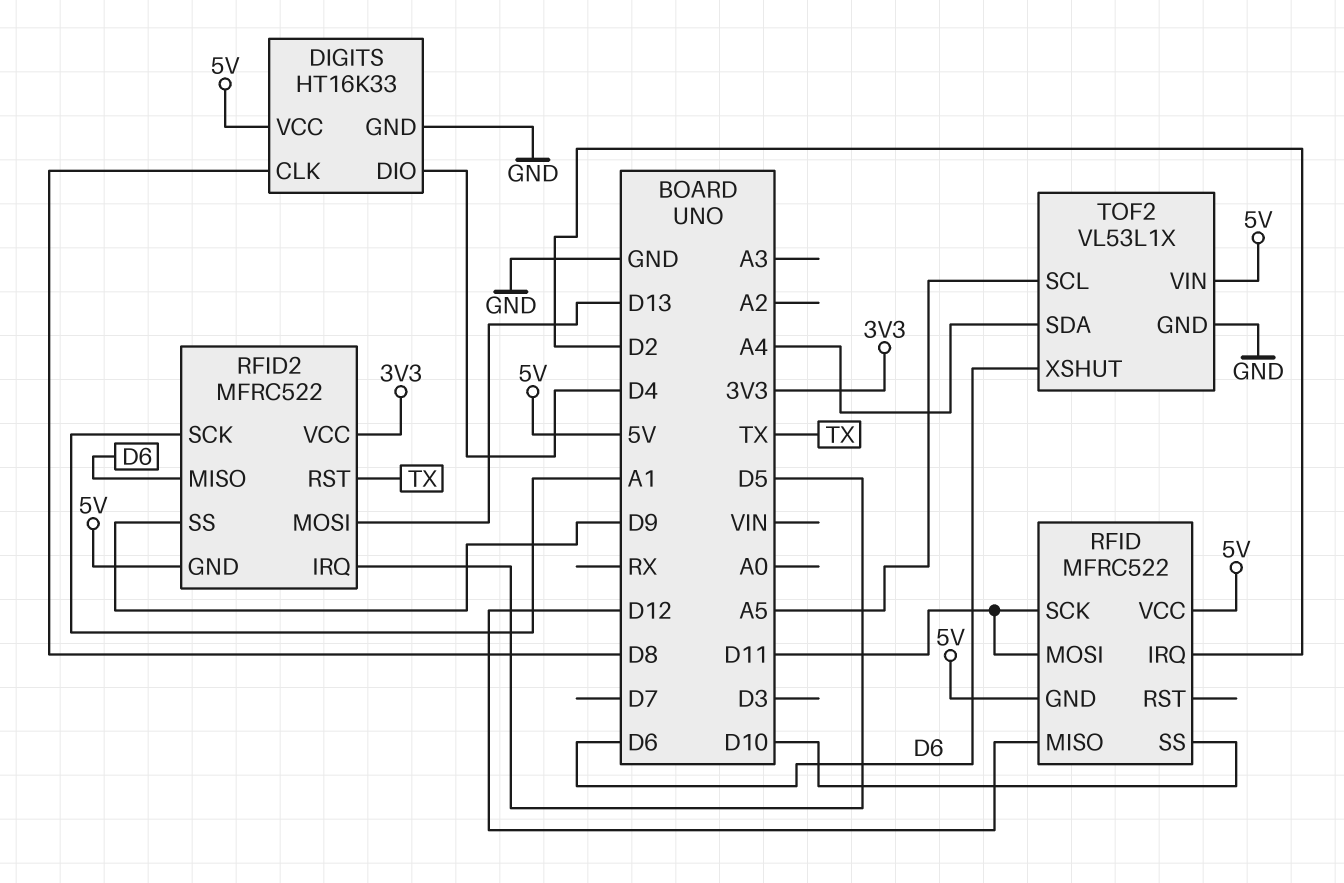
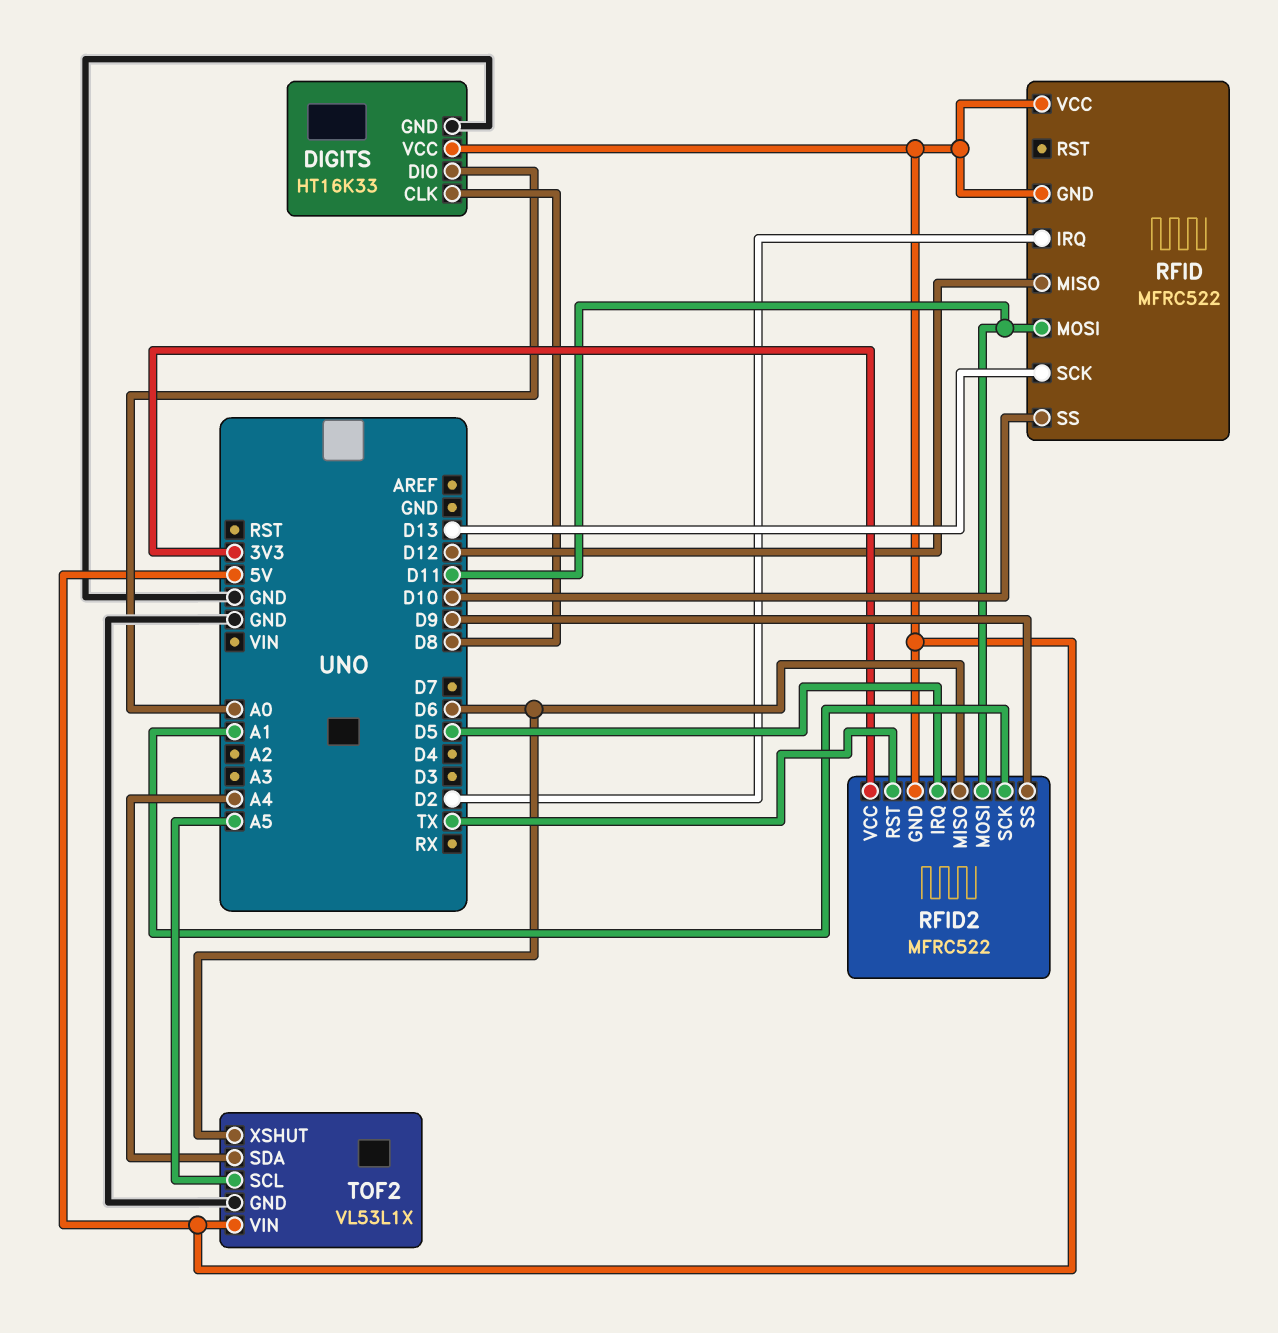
DIGITS pin DIO: D4 -> A0
RFID pin SCK: D11 -> D13
RFID2 pin MOSI: D13 -> D11

